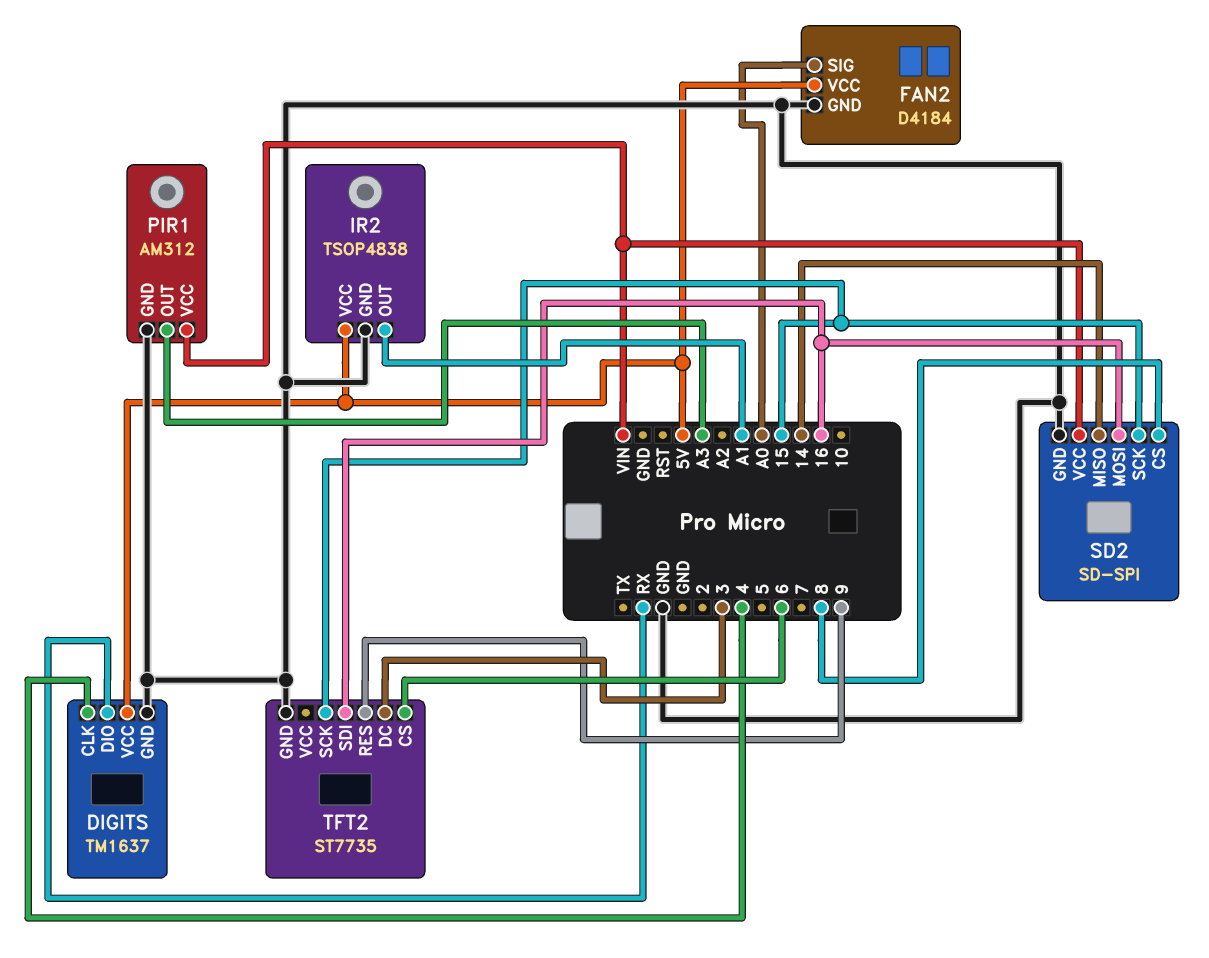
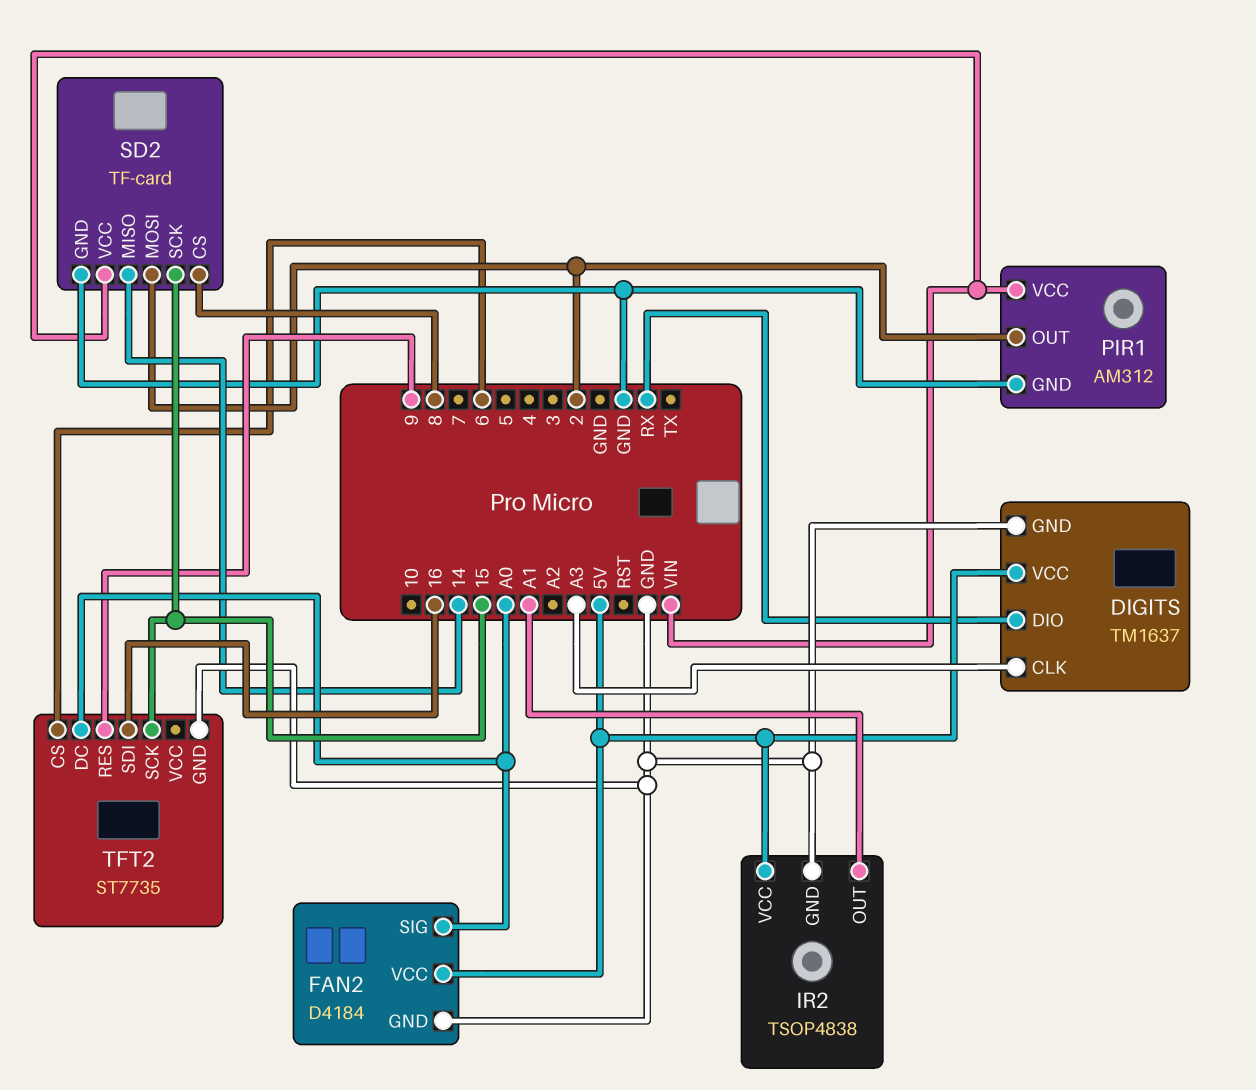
DIGITS pin CLK: 4 -> A3
PIR1 pin OUT: A3 -> 2
SD2: SD-SPI -> TF-card
SD2 pin MOSI: 16 -> 2
TFT2 pin DC: 3 -> A0

